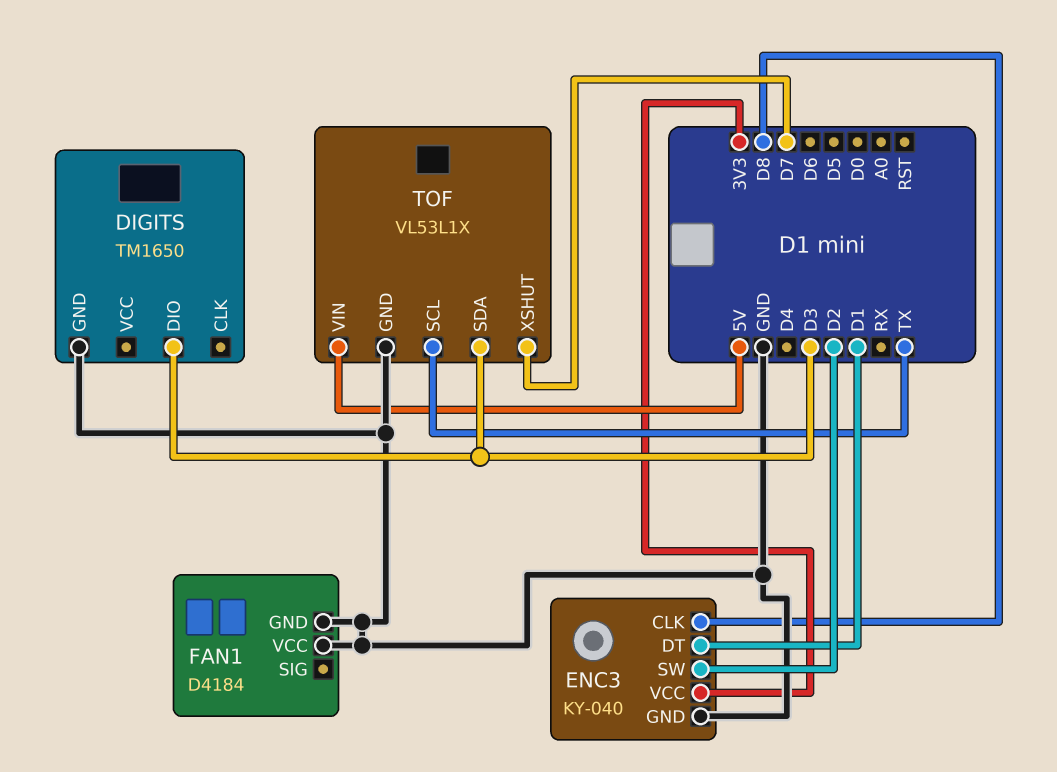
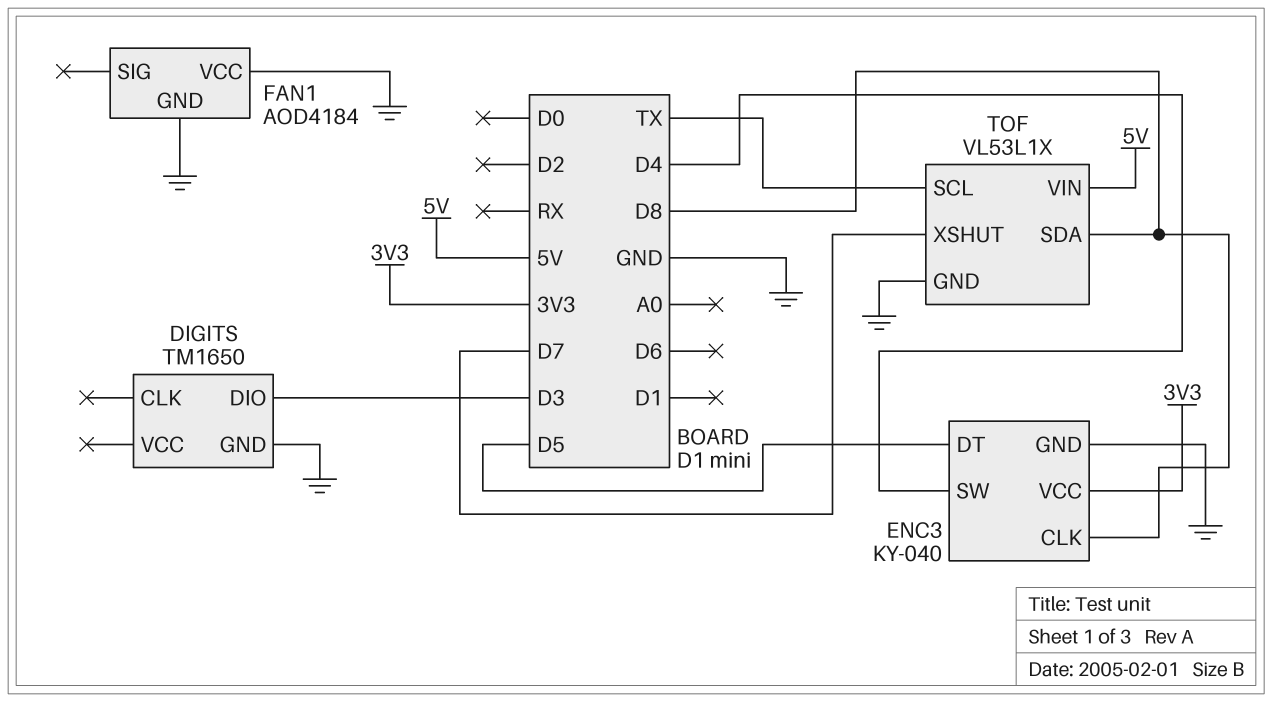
ENC3 pin DT: D1 -> D5
ENC3 pin SW: D2 -> D4
FAN1: D4184 -> AOD4184
TOF pin SDA: D3 -> D8

